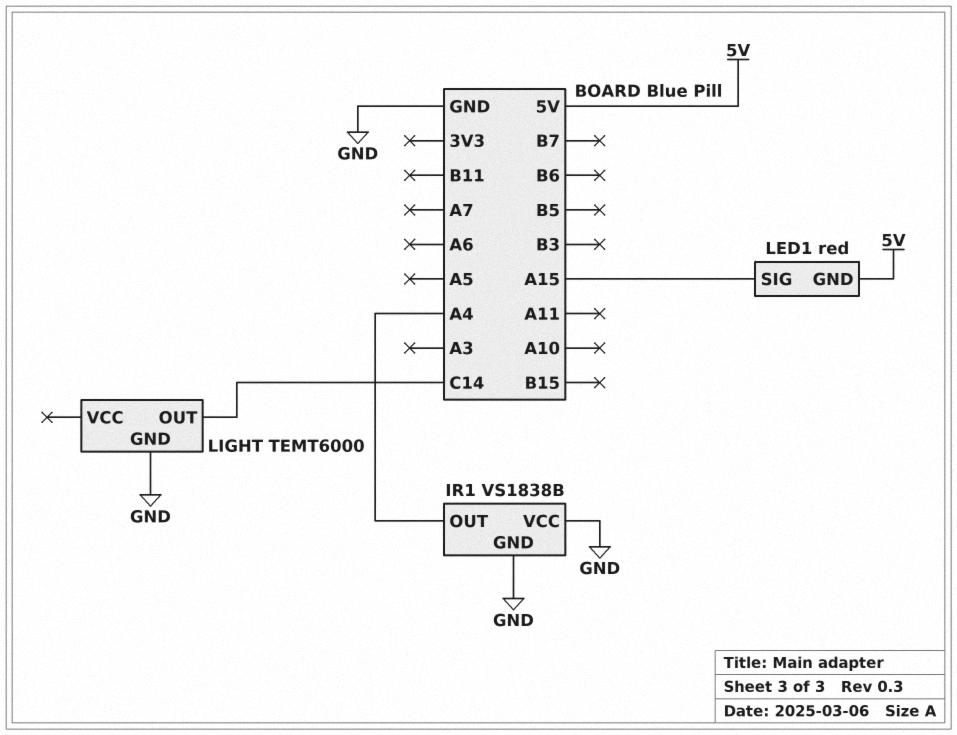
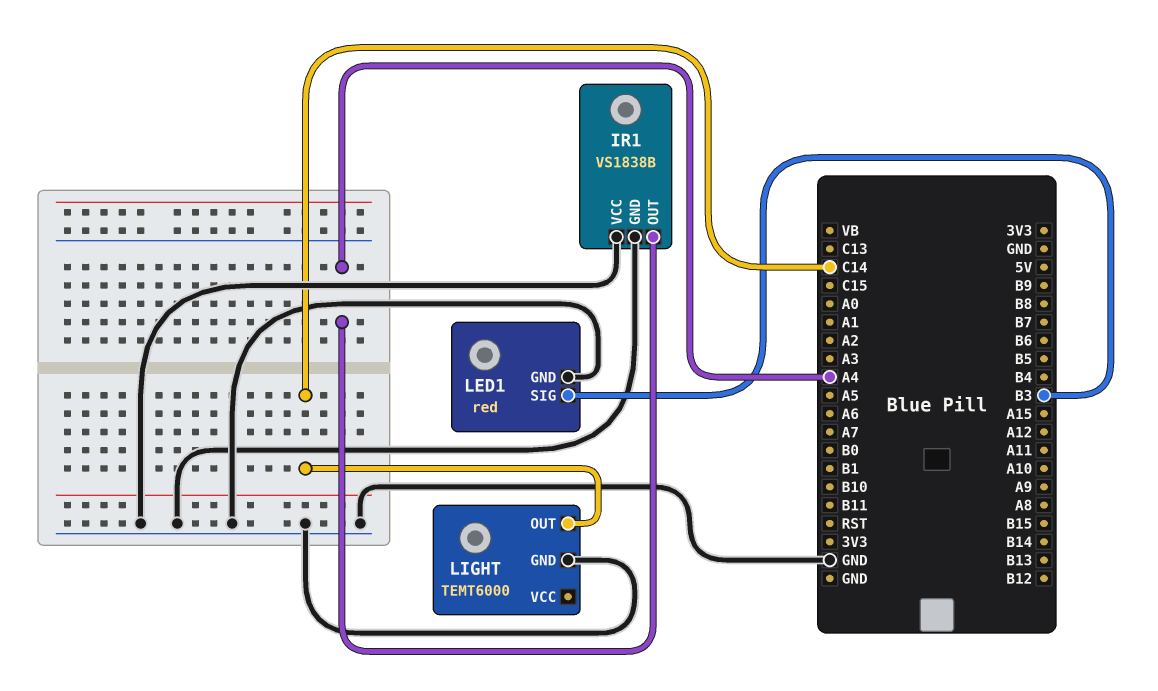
LED1 pin GND: 5V -> GND
LED1 pin SIG: A15 -> B3

